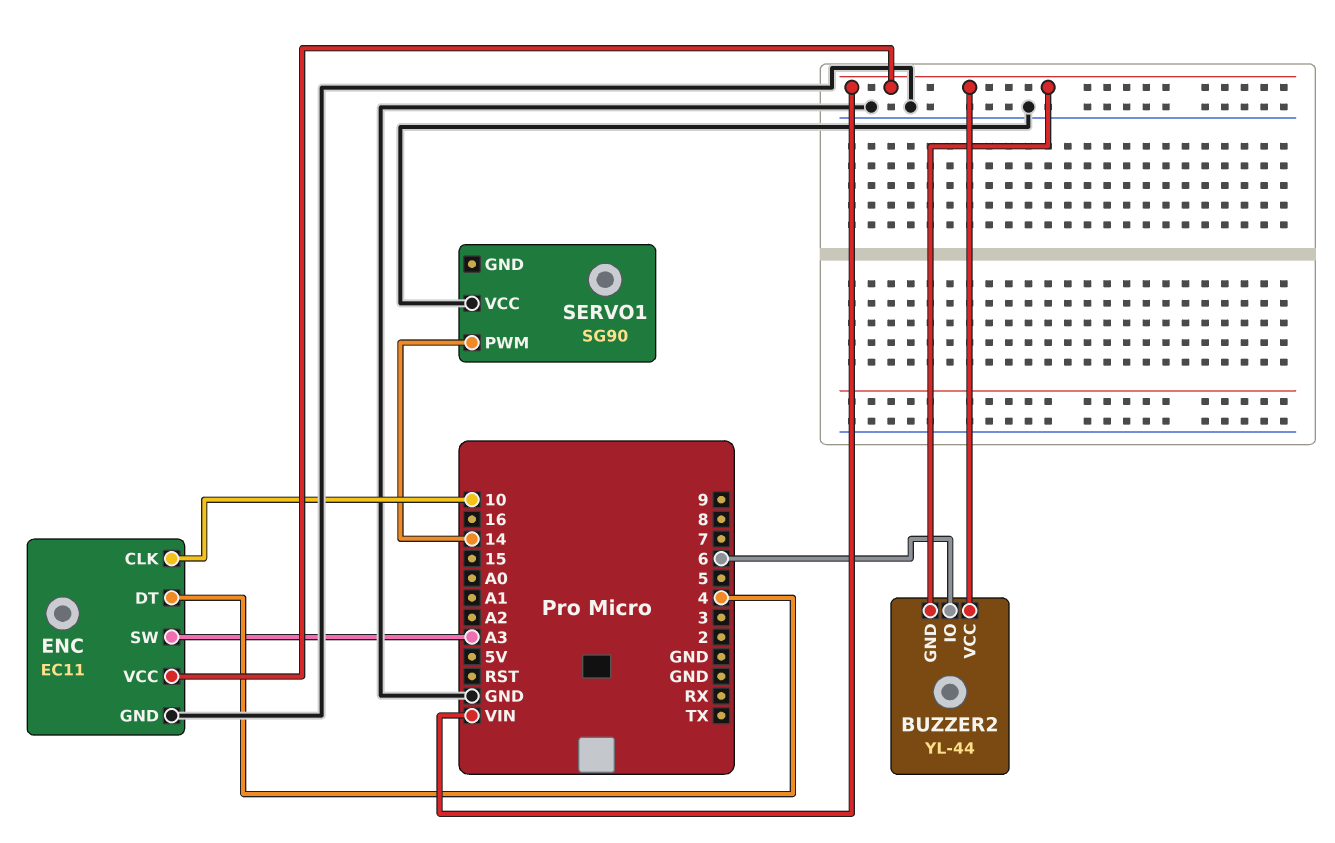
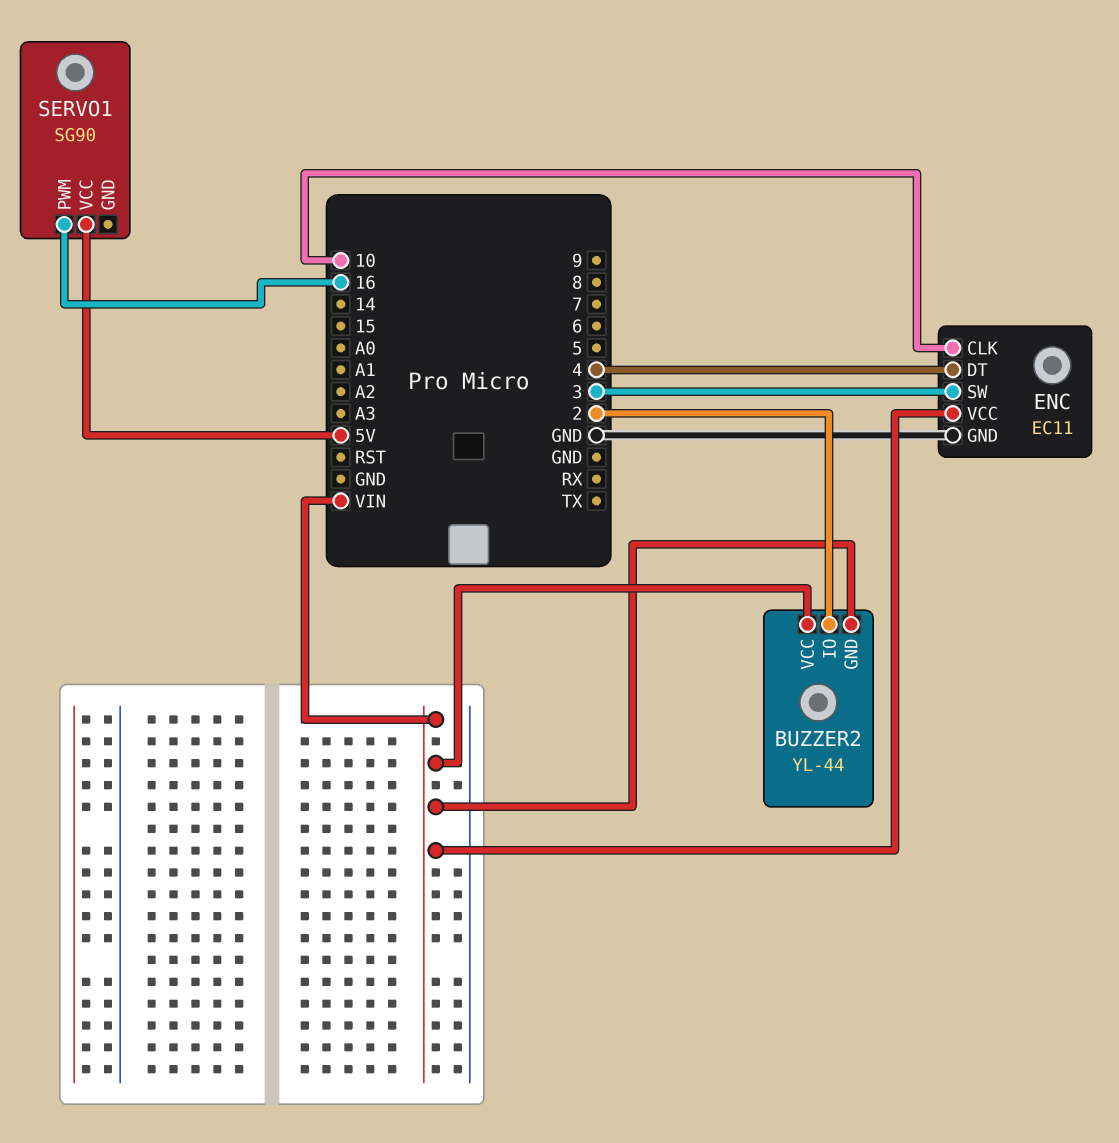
BUZZER2 pin IO: 6 -> 2
ENC pin SW: A3 -> 3
SERVO1 pin PWM: 14 -> 16
SERVO1 pin VCC: GND -> 5V

